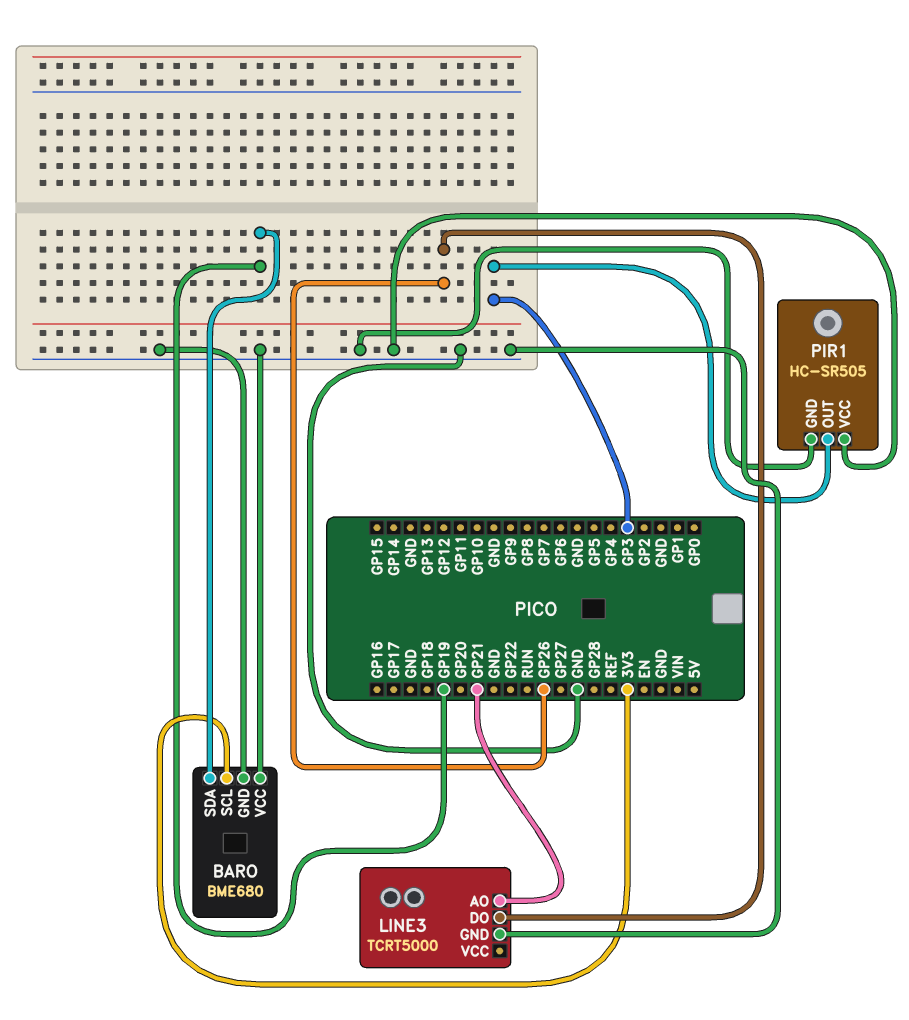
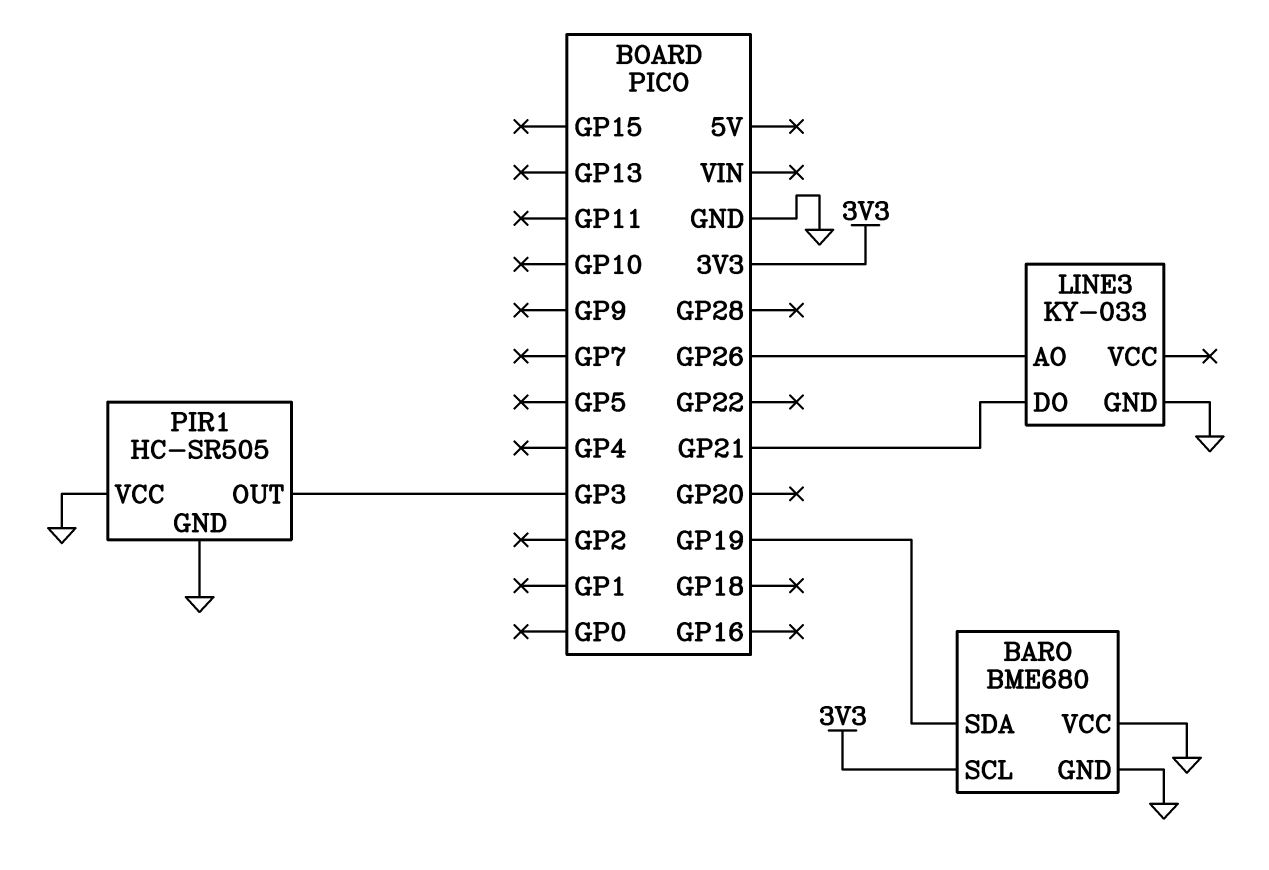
LINE3: TCRT5000 -> KY-033
LINE3 pin AO: GP21 -> GP26
LINE3 pin DO: GP26 -> GP21

